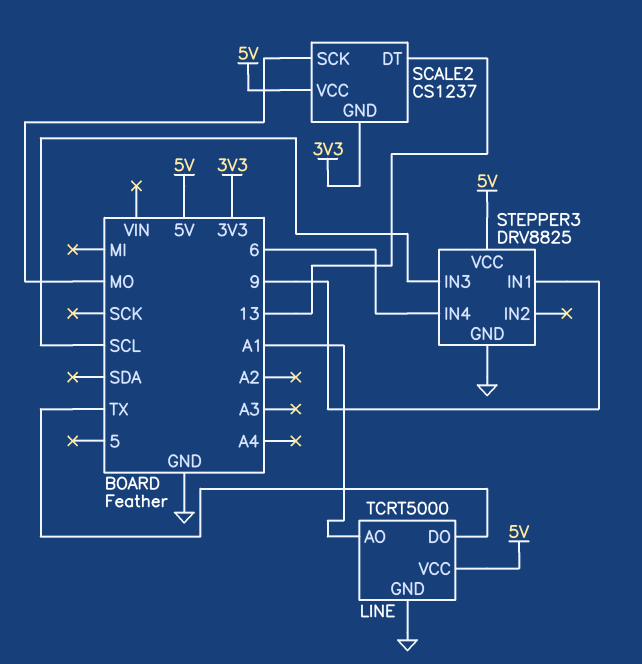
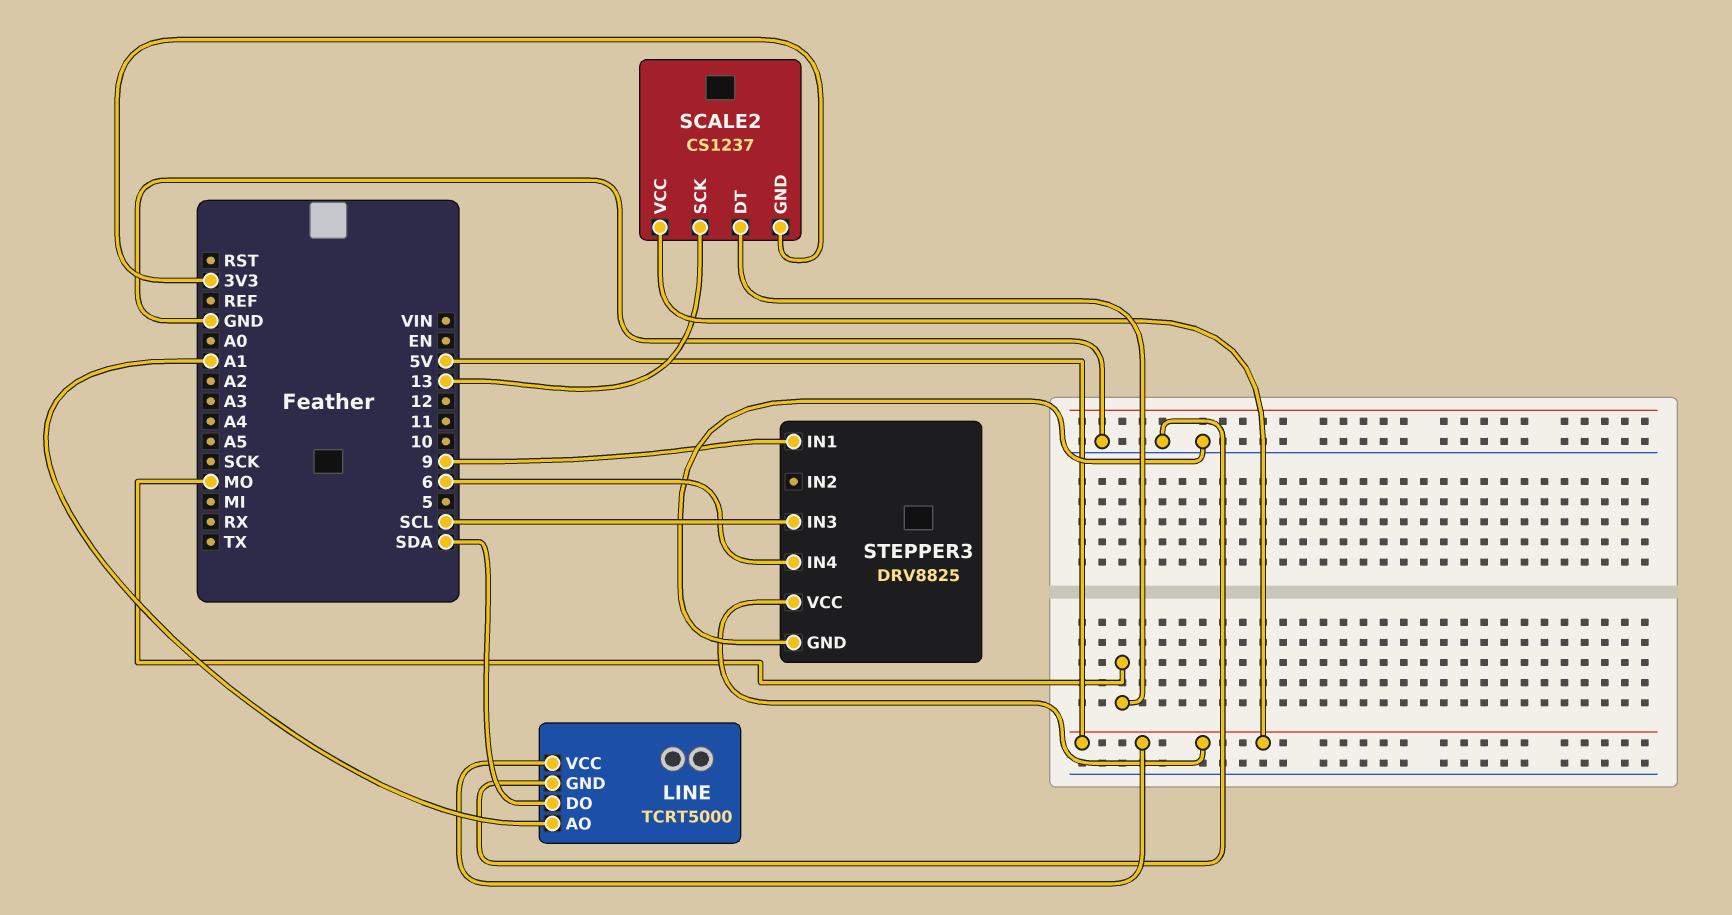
LINE pin DO: TX -> SDA
SCALE2 pin DT: 13 -> MO
SCALE2 pin SCK: MO -> 13

